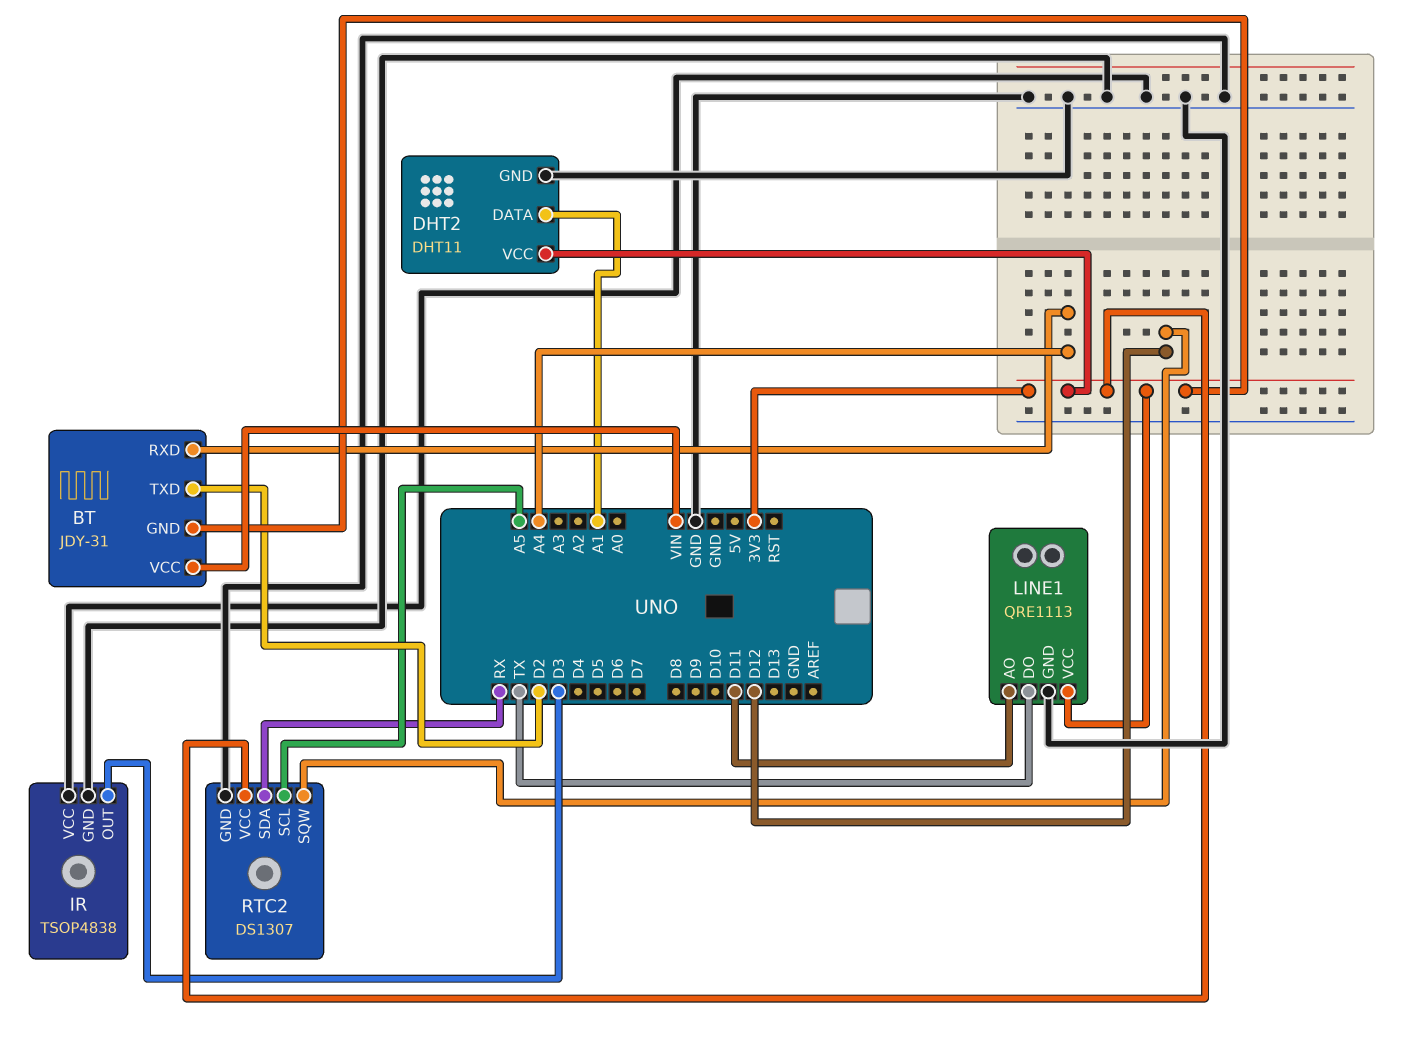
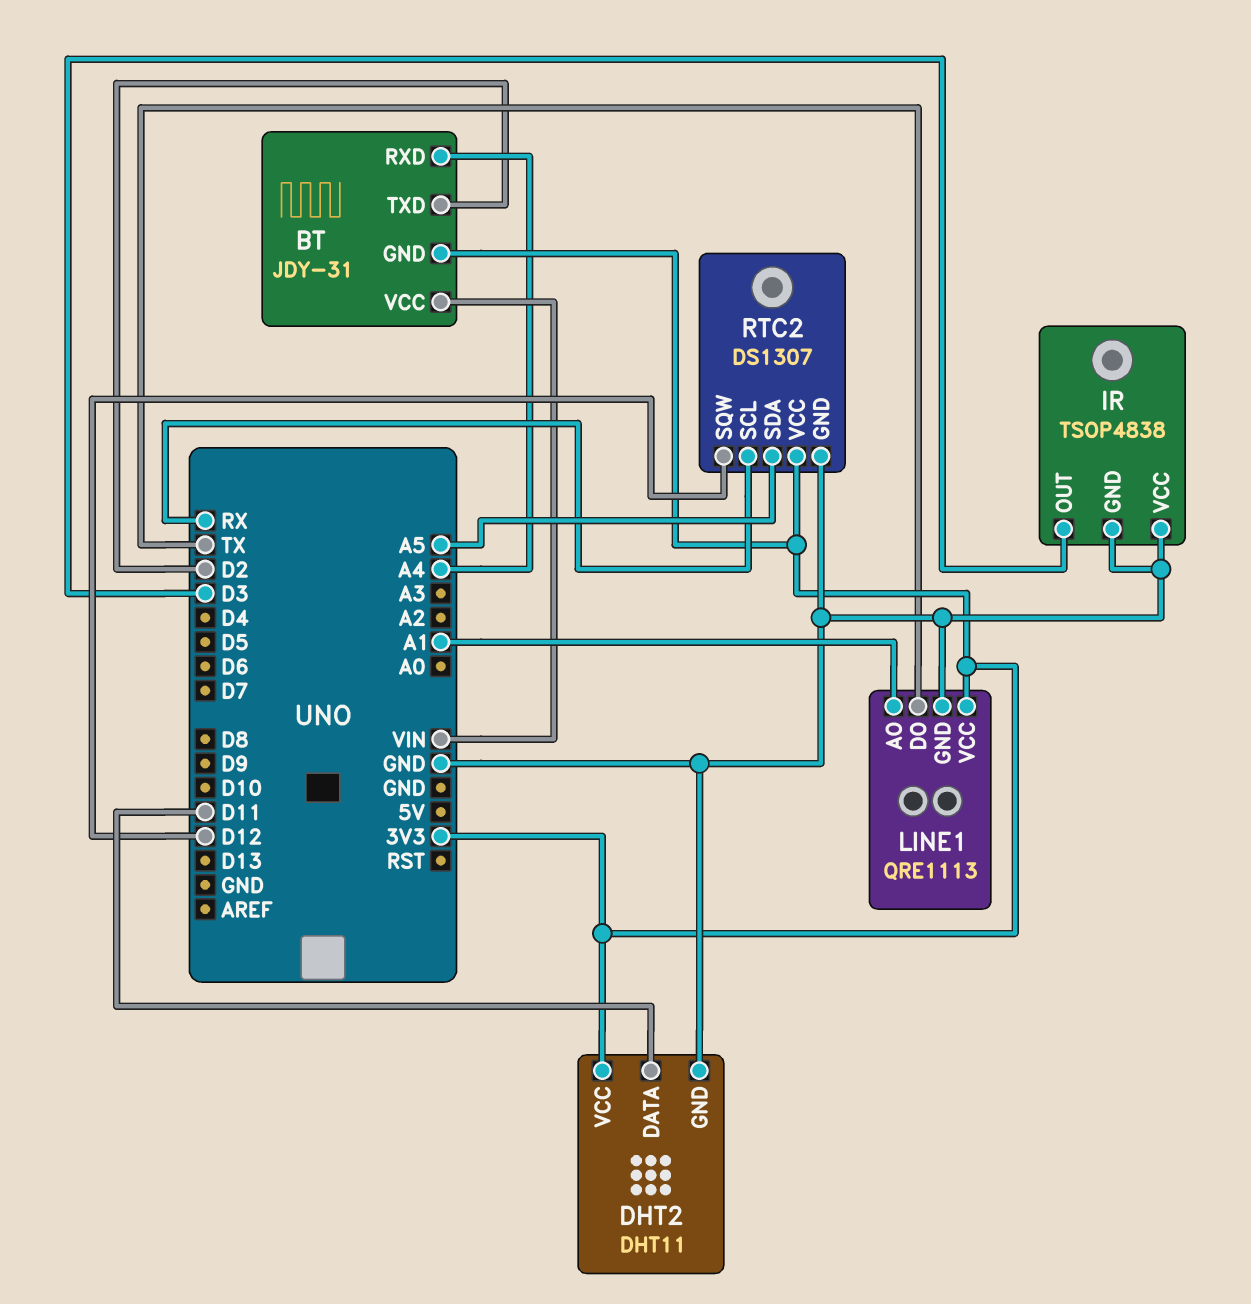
DHT2 pin DATA: A1 -> D11
LINE1 pin AO: D11 -> A1
RTC2 pin SCL: A5 -> RX
RTC2 pin SDA: RX -> A5

